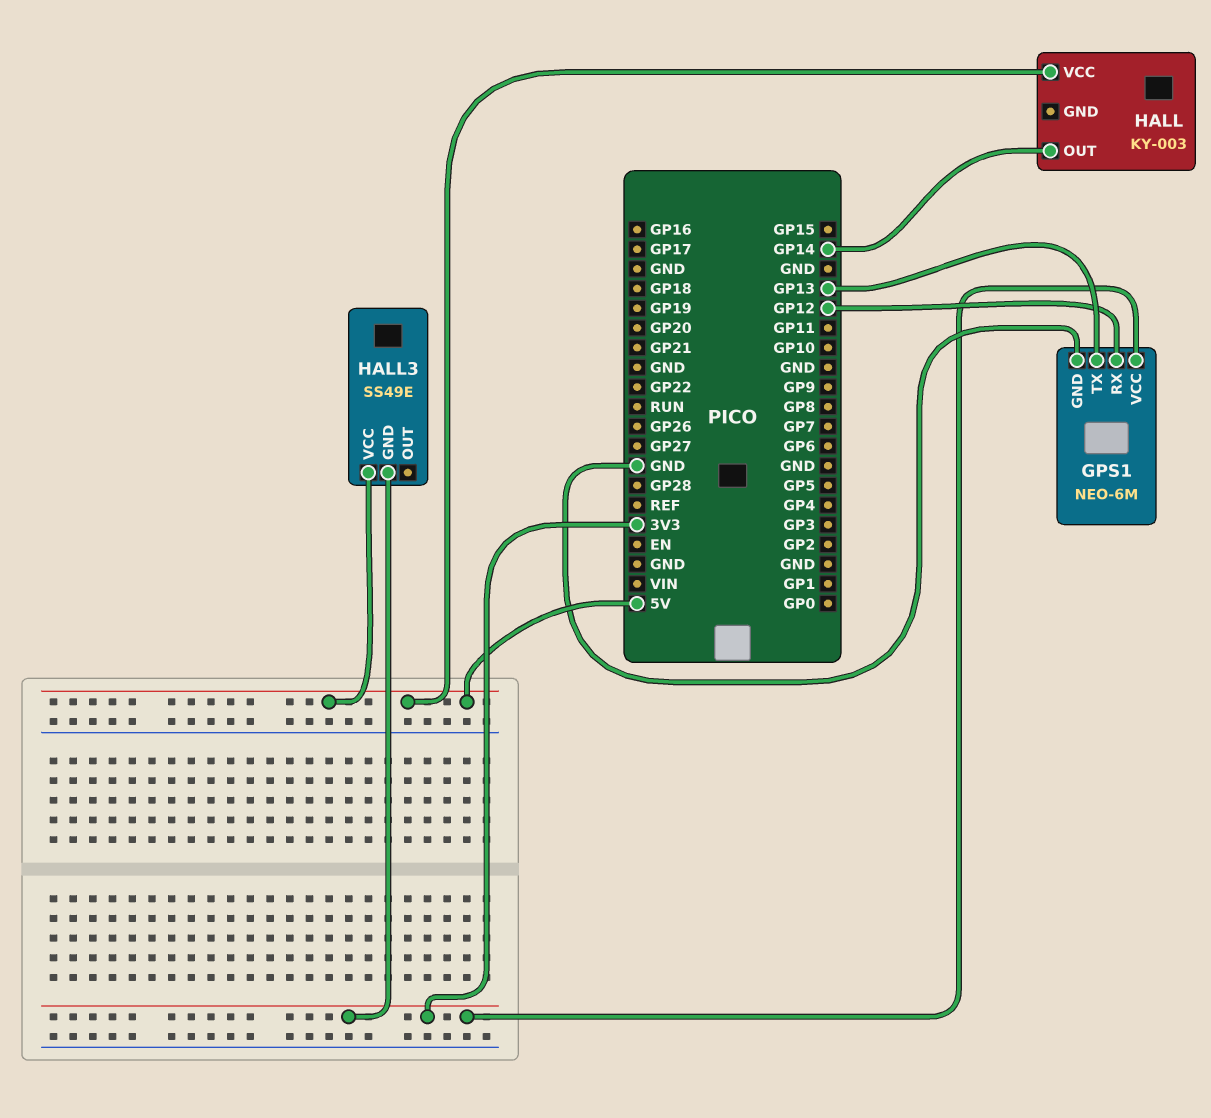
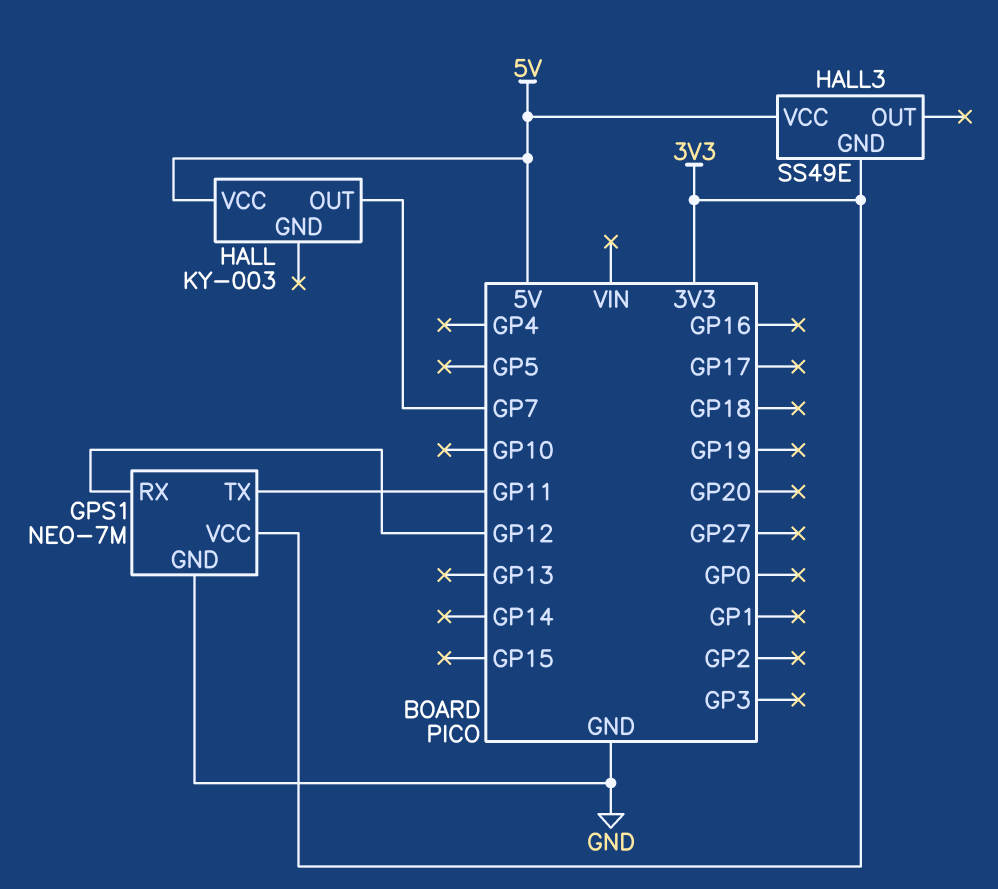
GPS1: NEO-6M -> NEO-7M
GPS1 pin TX: GP13 -> GP11
HALL pin OUT: GP14 -> GP7

